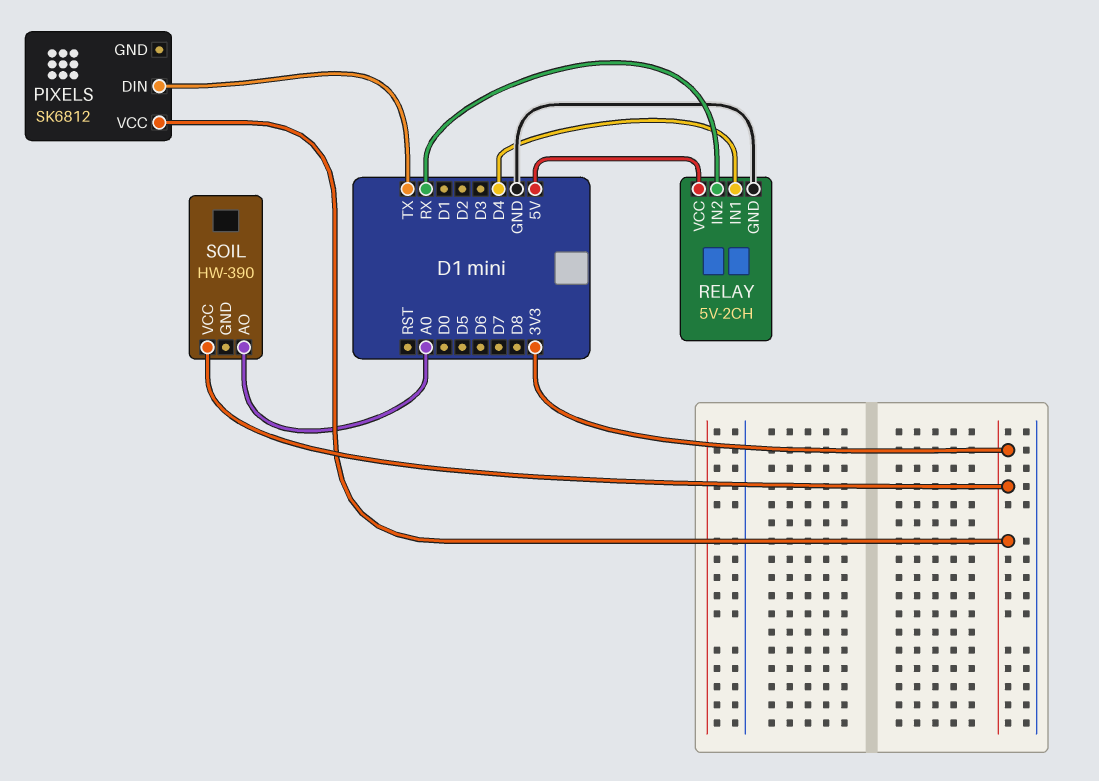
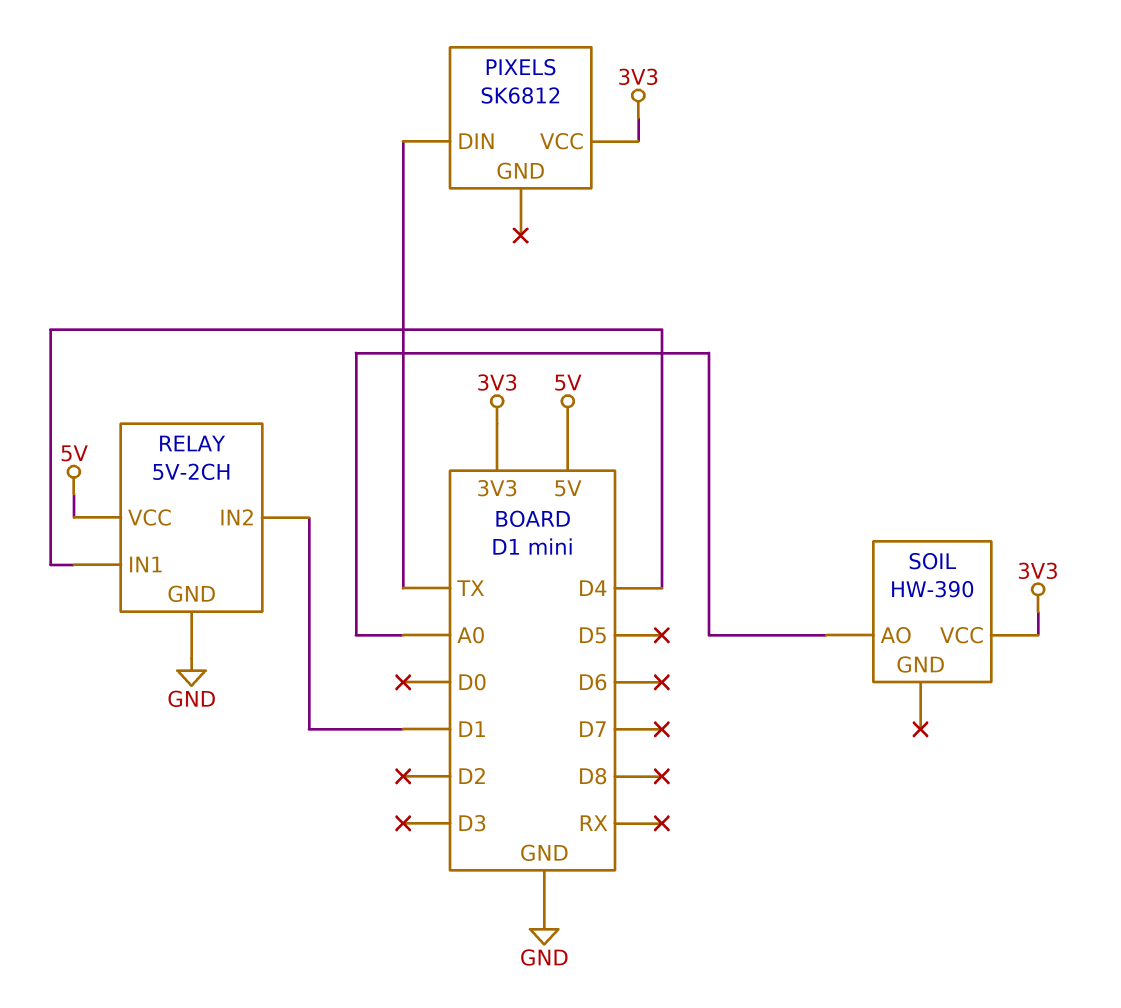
RELAY pin IN2: RX -> D1

